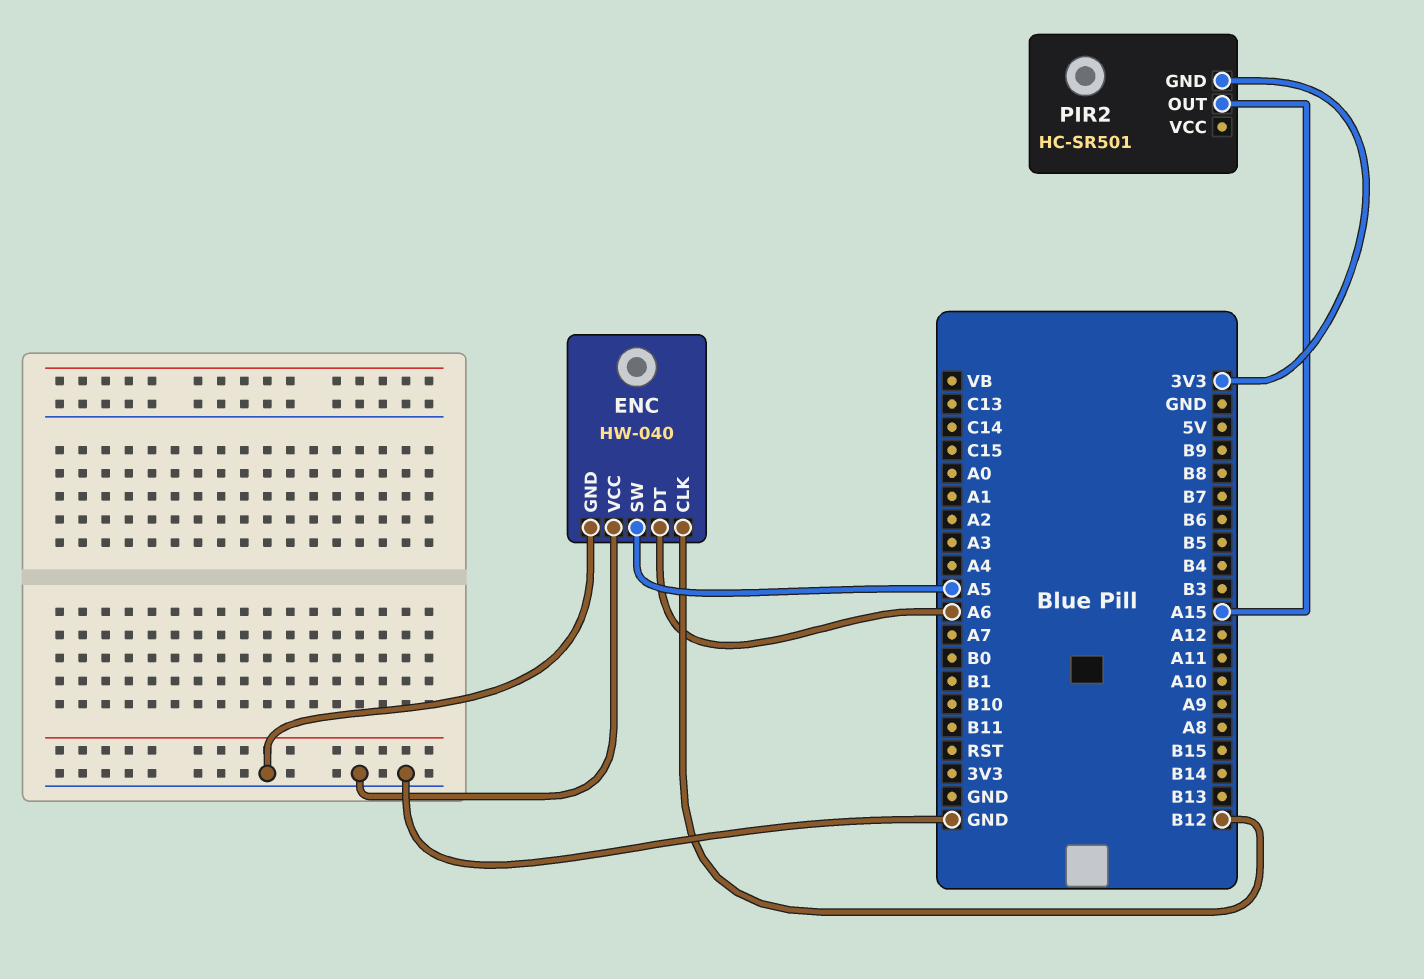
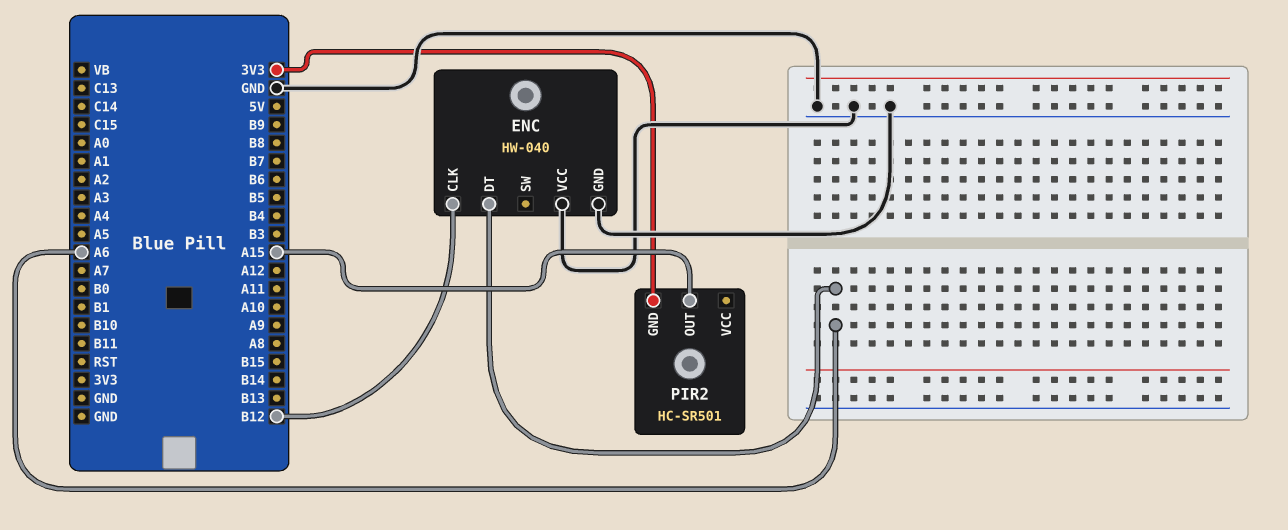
ENC pin SW: A5 -> none

